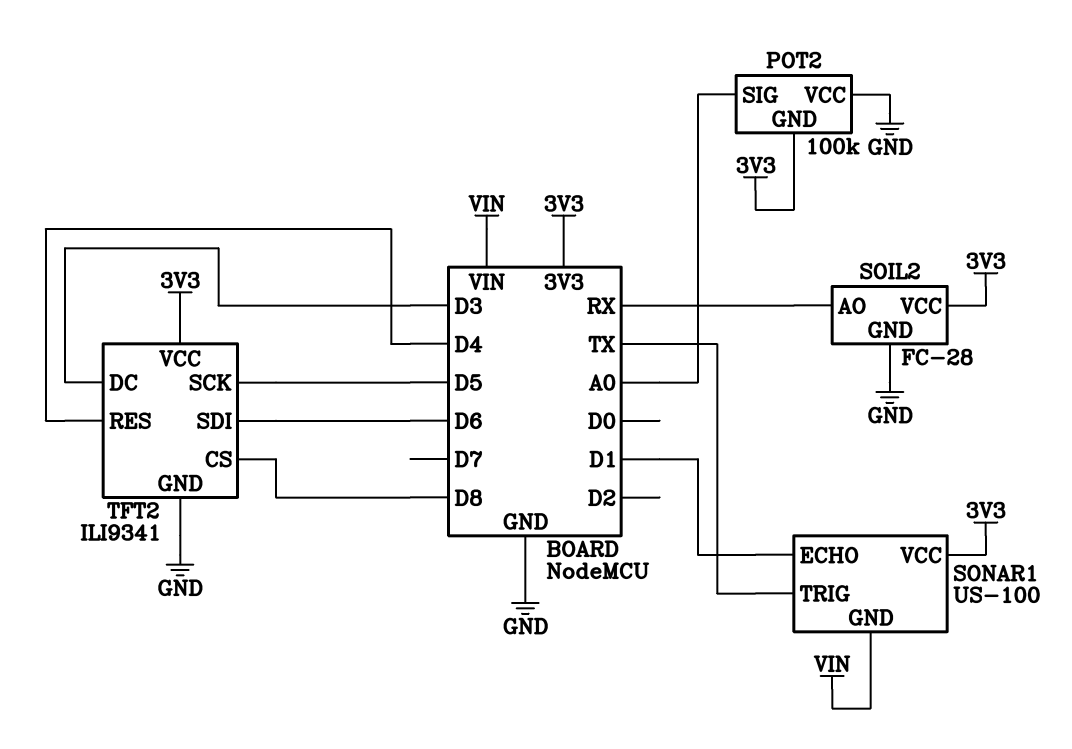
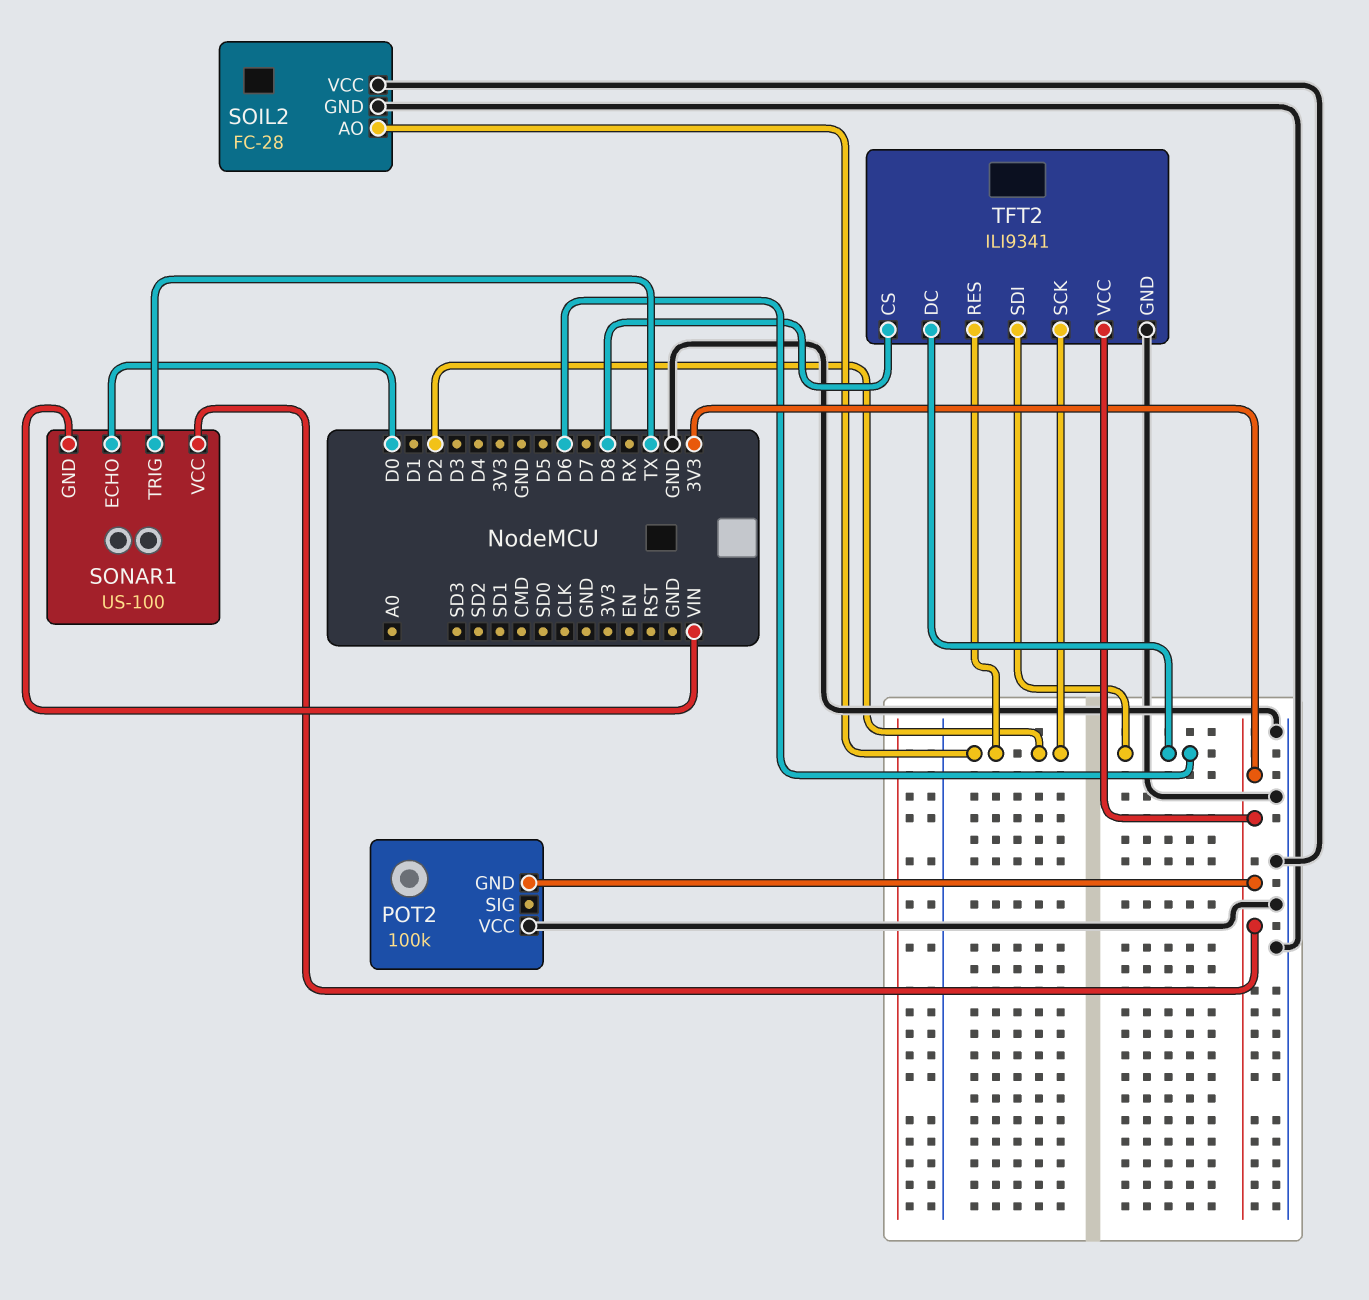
POT2 pin SIG: A0 -> none
SOIL2 pin AO: RX -> D2
SOIL2 pin VCC: 3V3 -> GND
SONAR1 pin ECHO: D1 -> D0
TFT2 pin DC: D3 -> D6
TFT2 pin RES: D4 -> D2
TFT2 pin SCK: D5 -> D2

